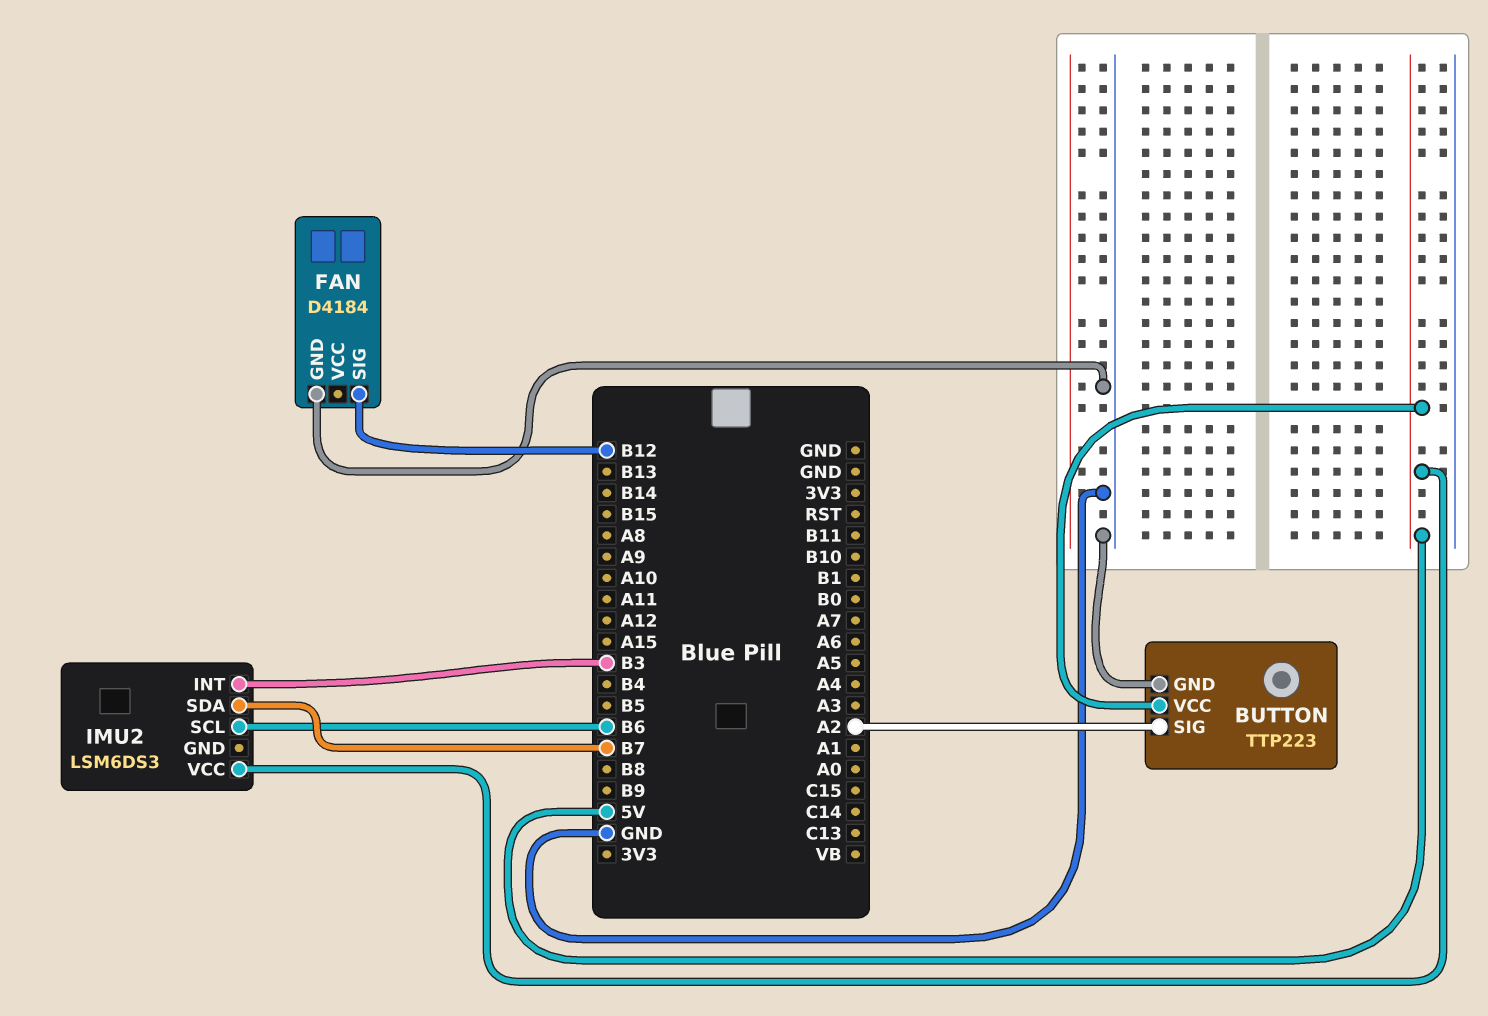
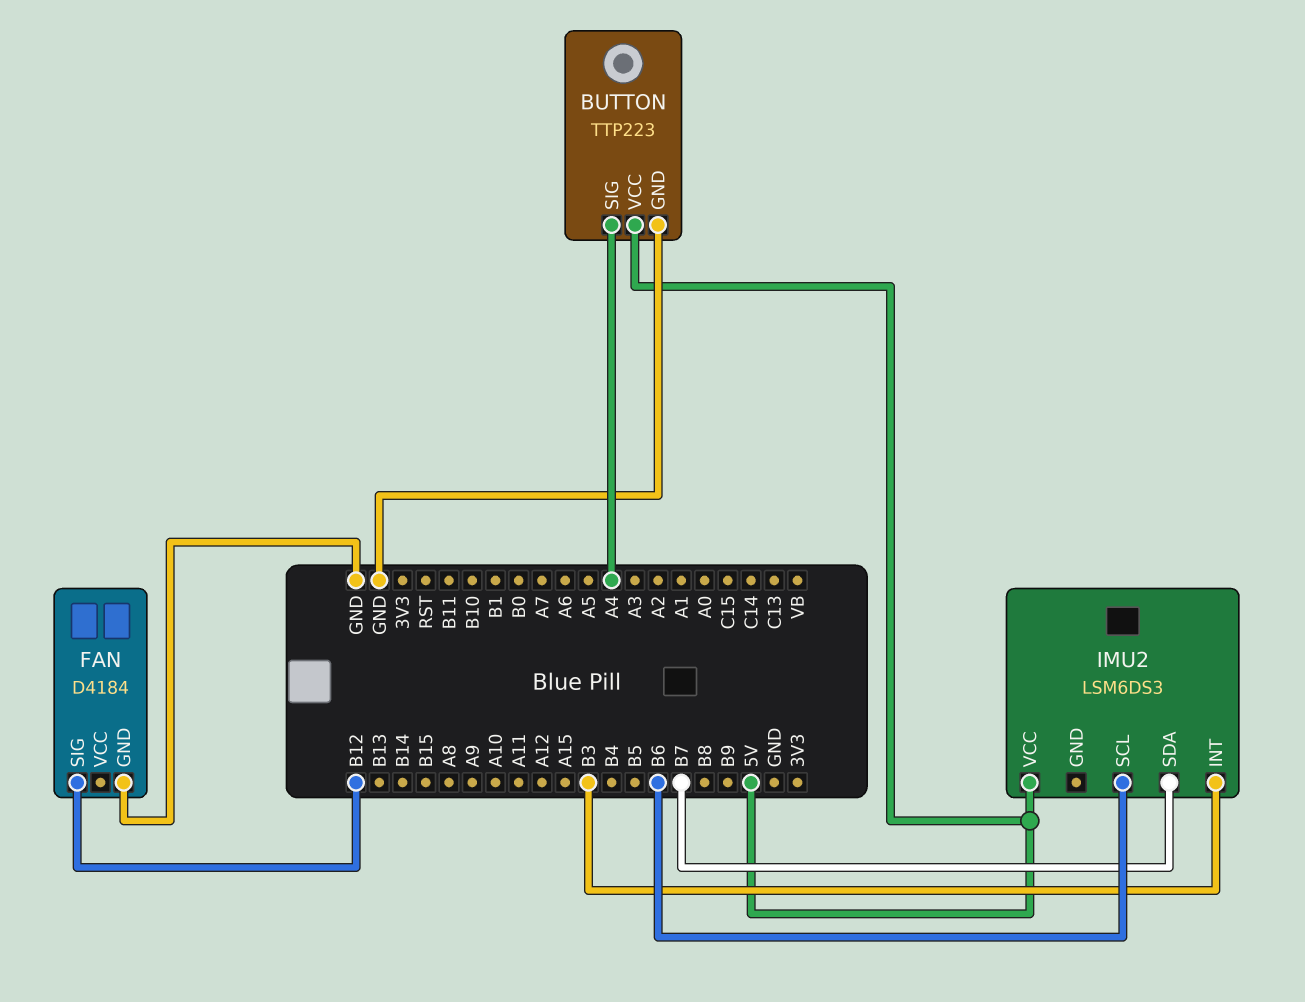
BUTTON pin SIG: A2 -> A4

